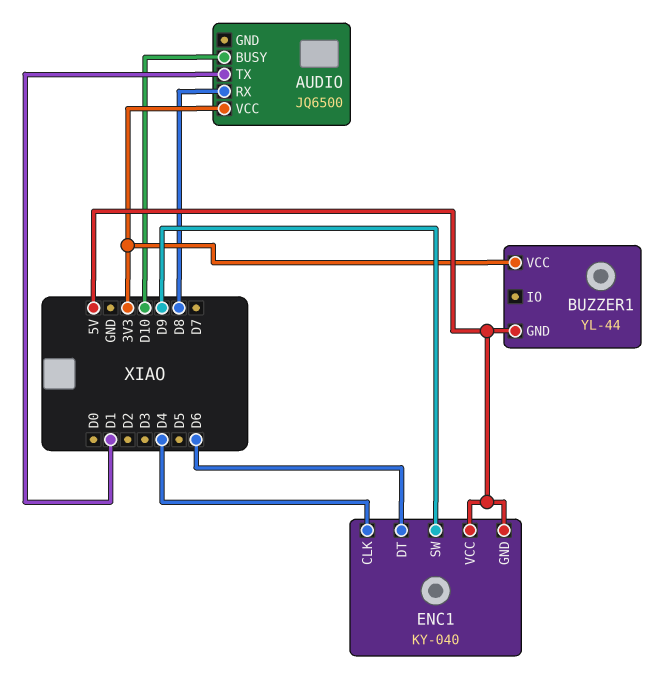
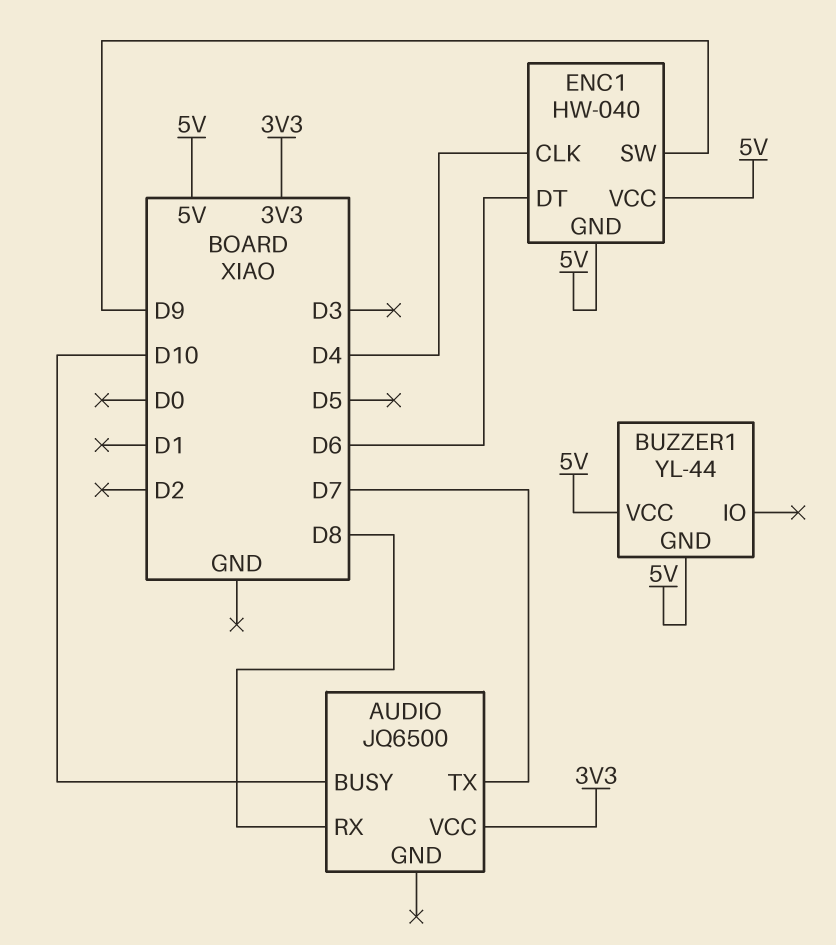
AUDIO pin TX: D1 -> D7
BUZZER1 pin VCC: 3V3 -> 5V
ENC1: KY-040 -> HW-040

